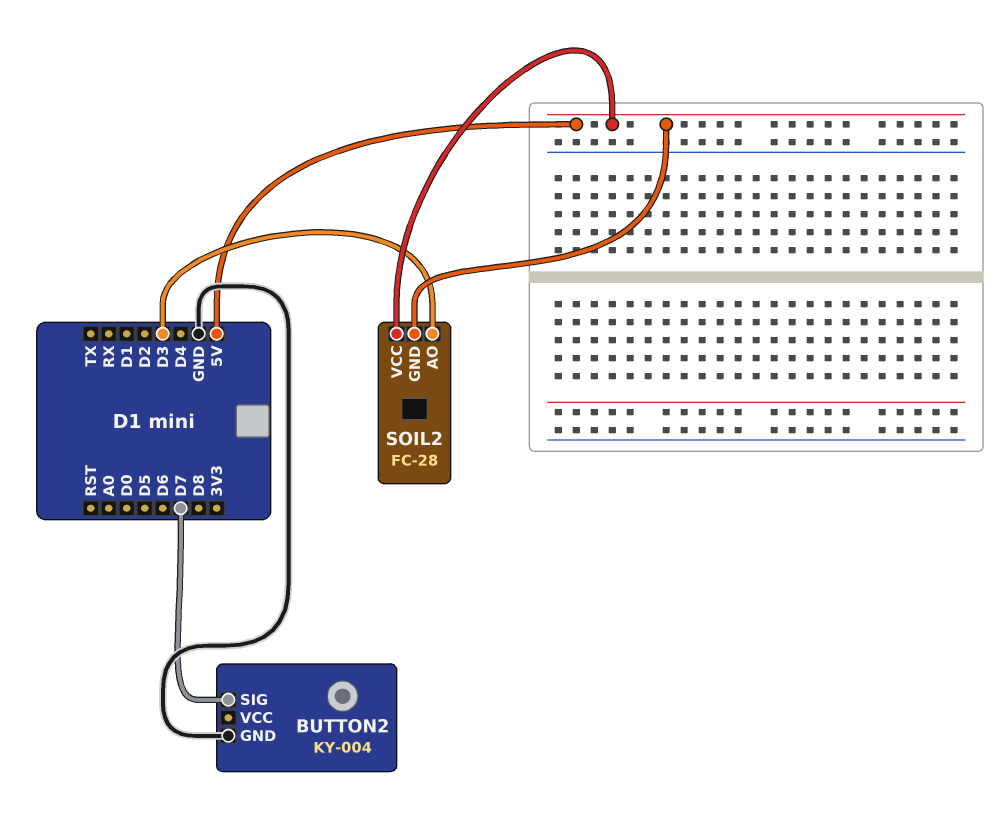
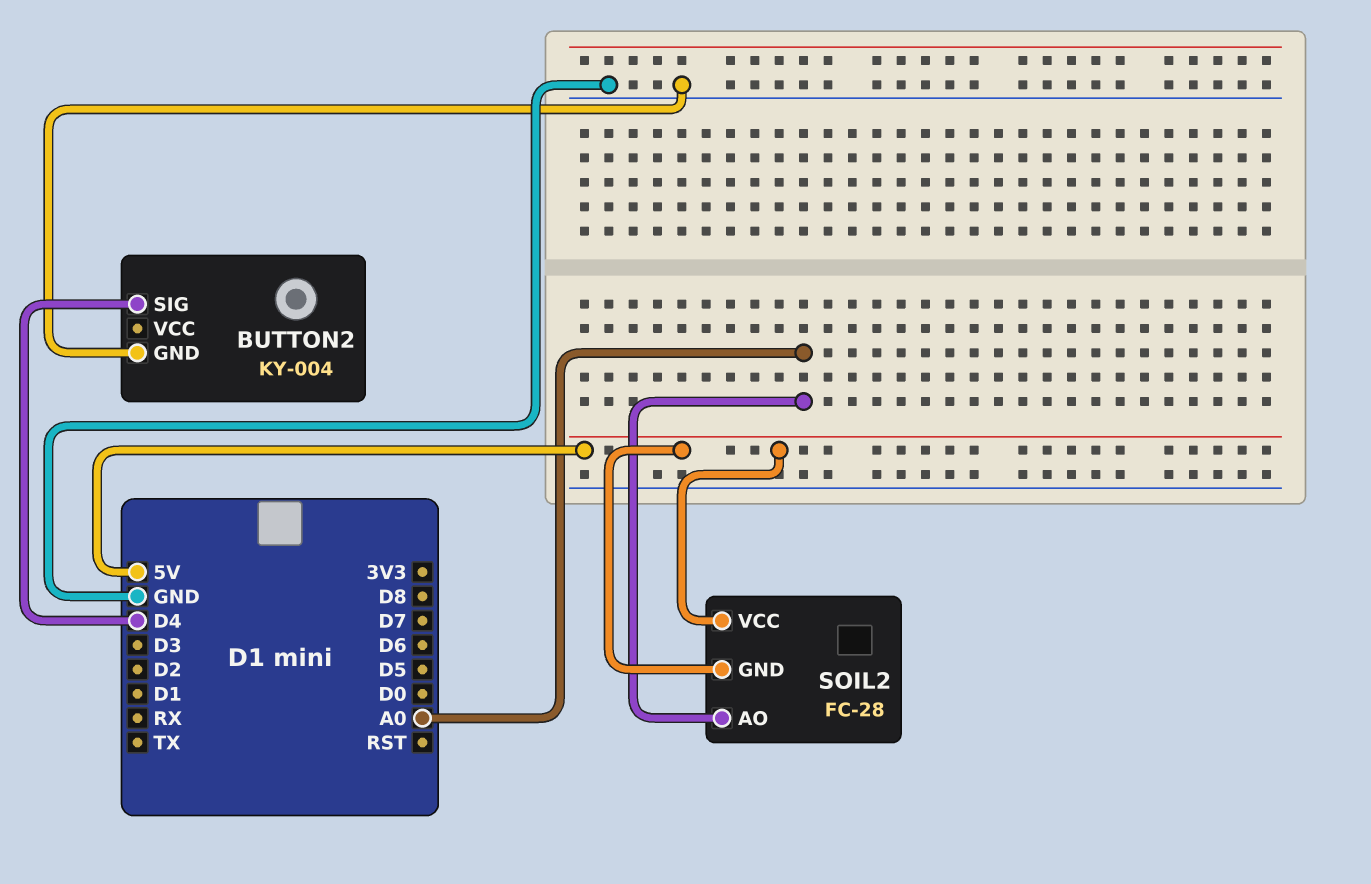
BUTTON2 pin SIG: D7 -> D4
SOIL2 pin AO: D3 -> A0

